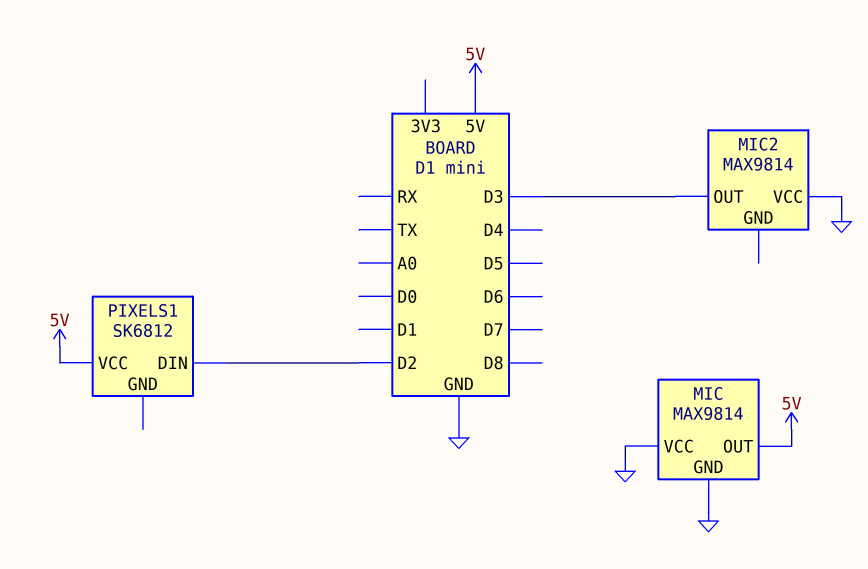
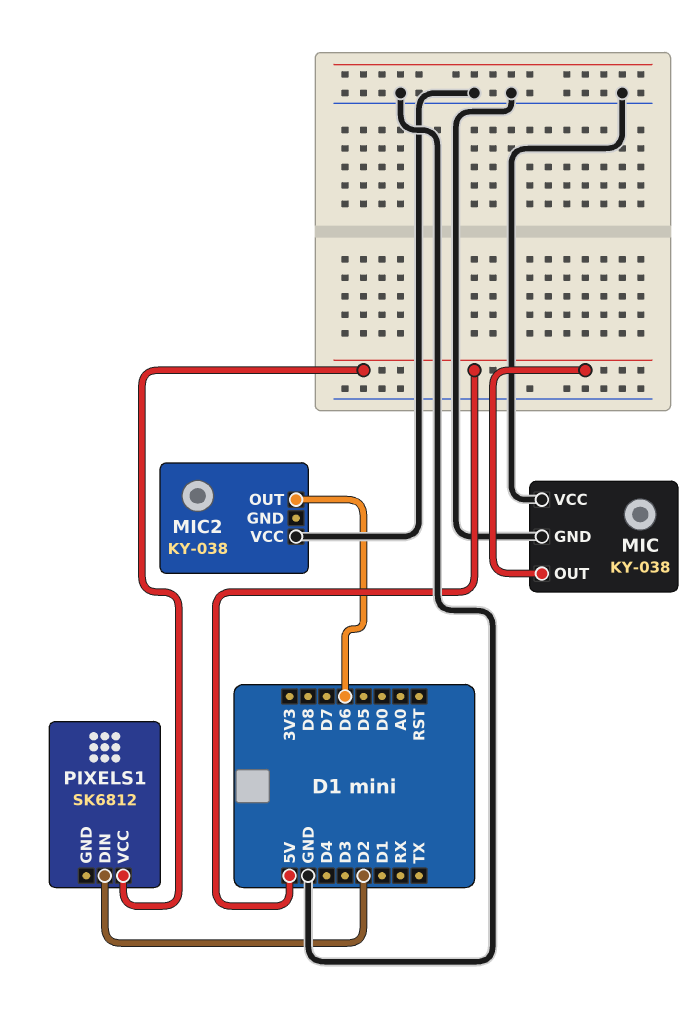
MIC: MAX9814 -> KY-038
MIC2: MAX9814 -> KY-038
MIC2 pin OUT: D3 -> D6

